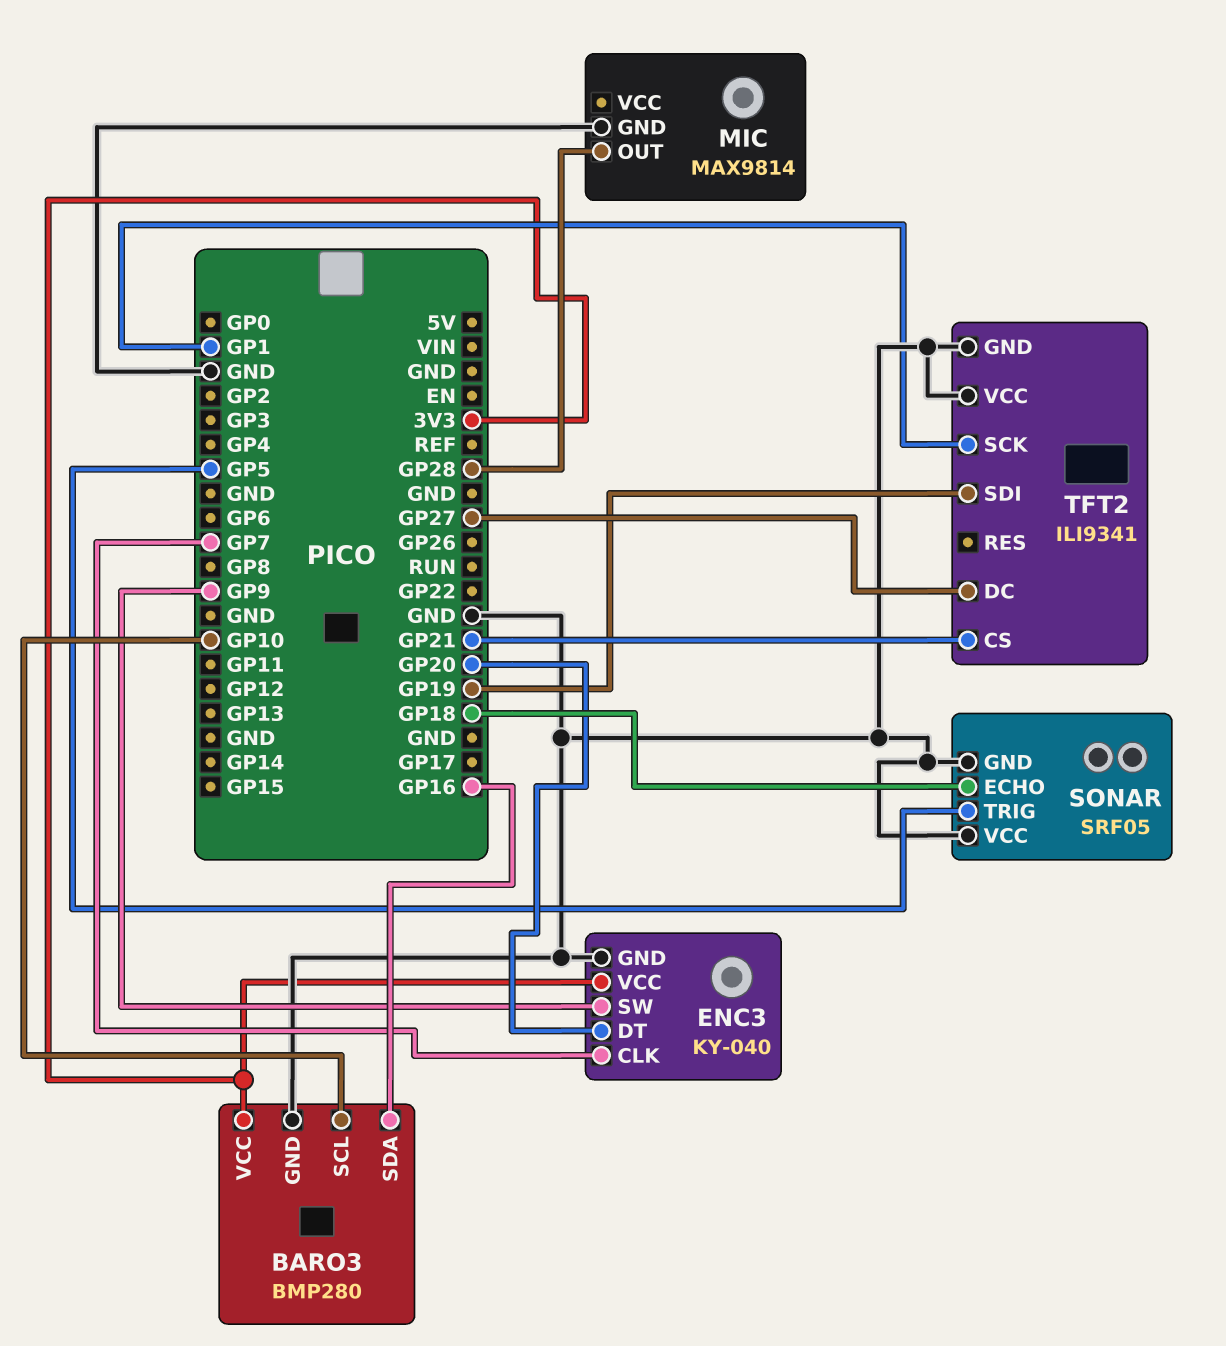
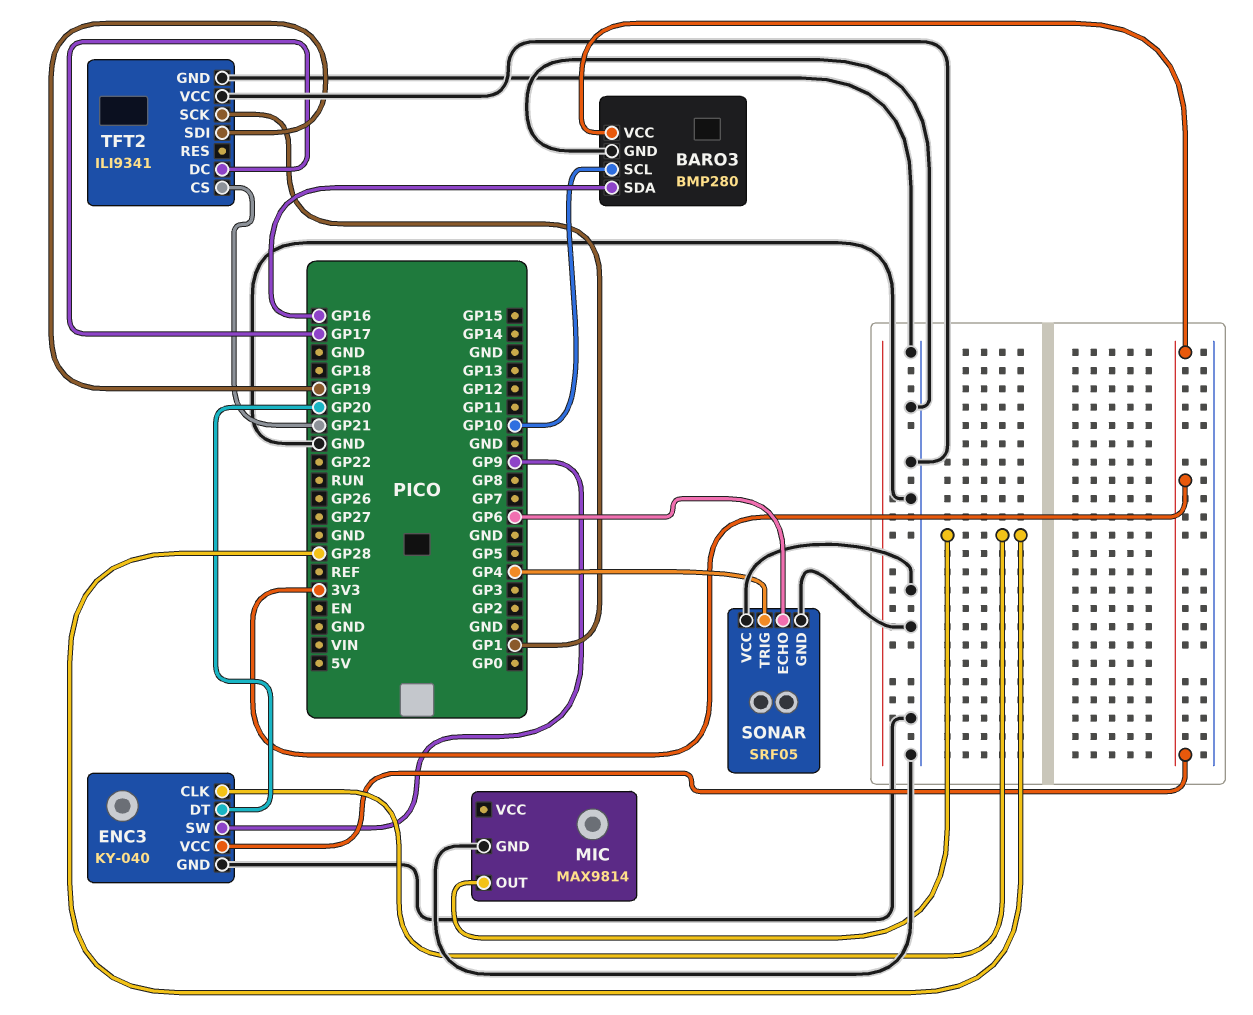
ENC3 pin CLK: GP7 -> GP28
SONAR pin ECHO: GP18 -> GP6
SONAR pin TRIG: GP5 -> GP4
TFT2 pin DC: GP27 -> GP17

